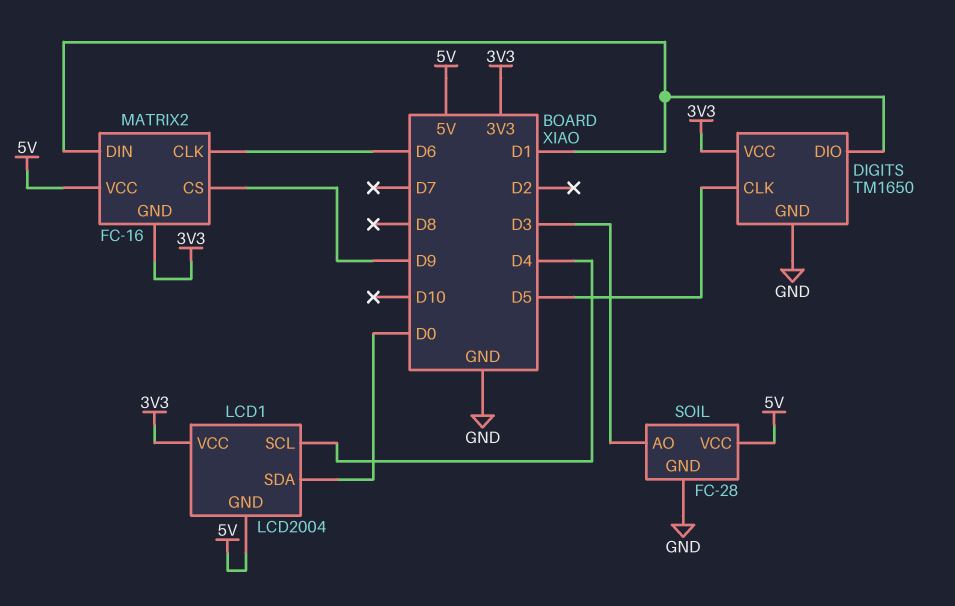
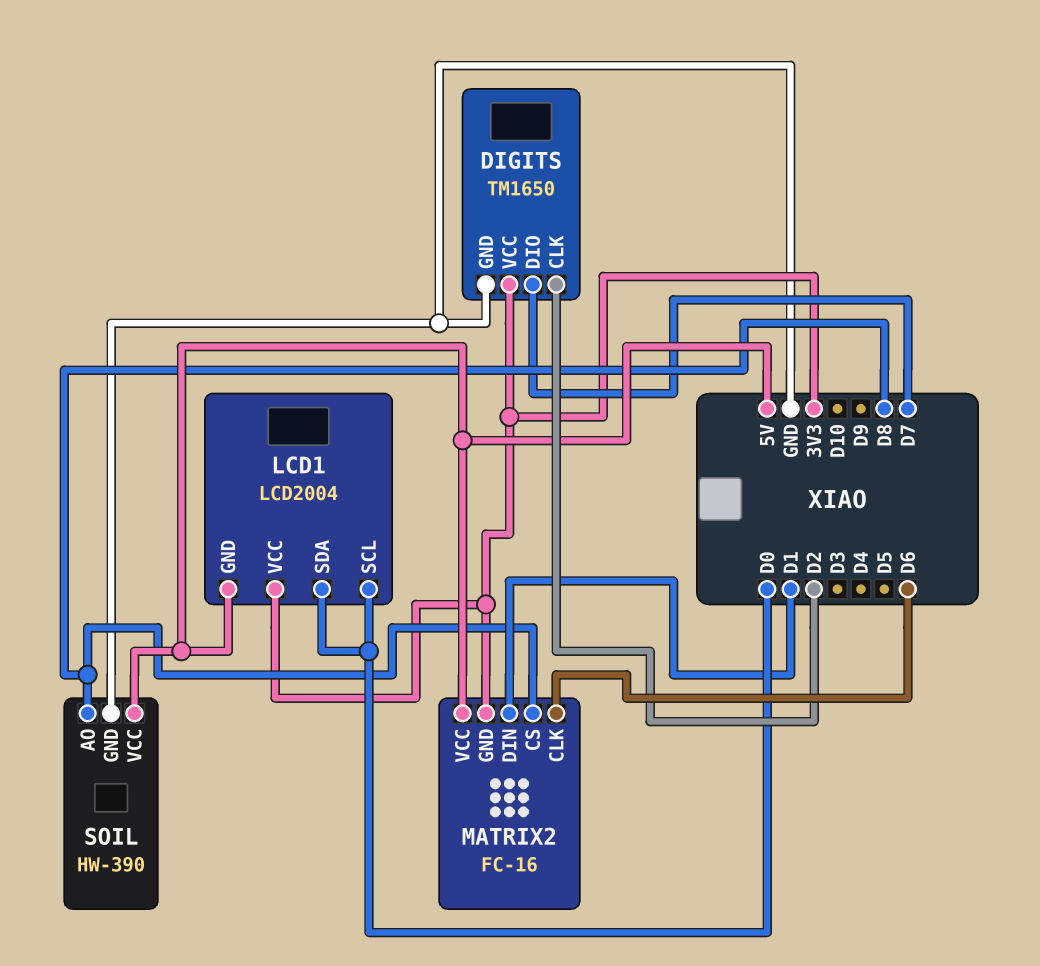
DIGITS pin CLK: D5 -> D2
DIGITS pin DIO: D1 -> D7
LCD1 pin SCL: D4 -> D0
MATRIX2 pin CS: D9 -> D8
SOIL: FC-28 -> HW-390
SOIL pin AO: D3 -> D8

